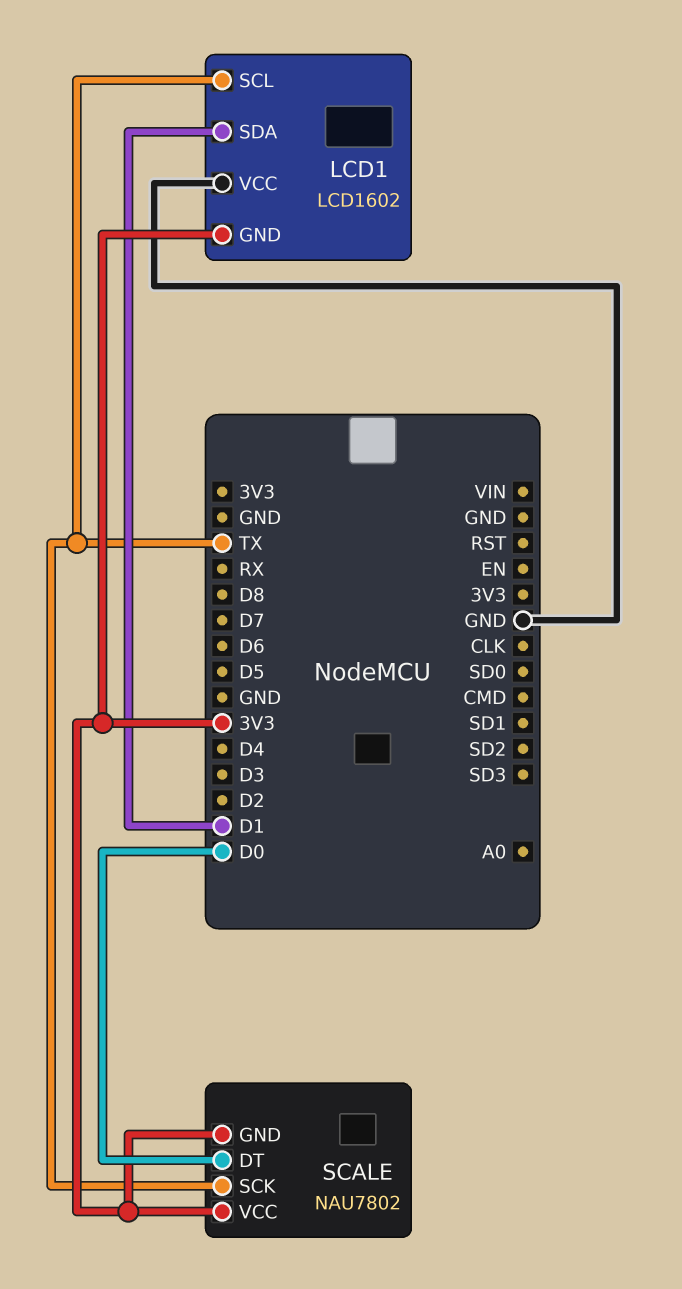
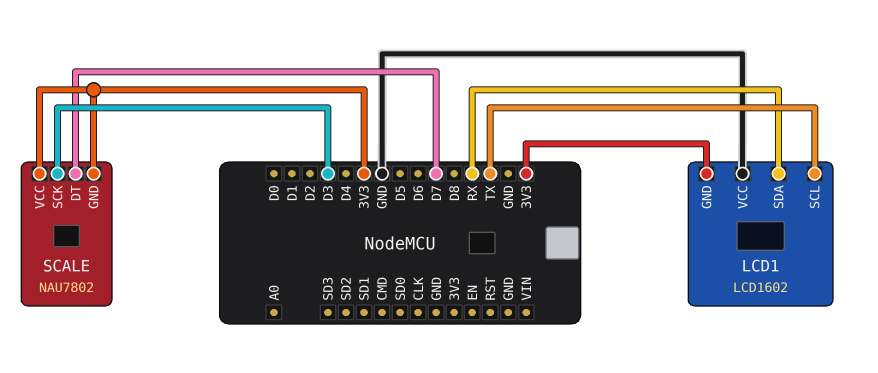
LCD1 pin SDA: D1 -> RX
SCALE pin DT: D0 -> D7
SCALE pin SCK: TX -> D3

